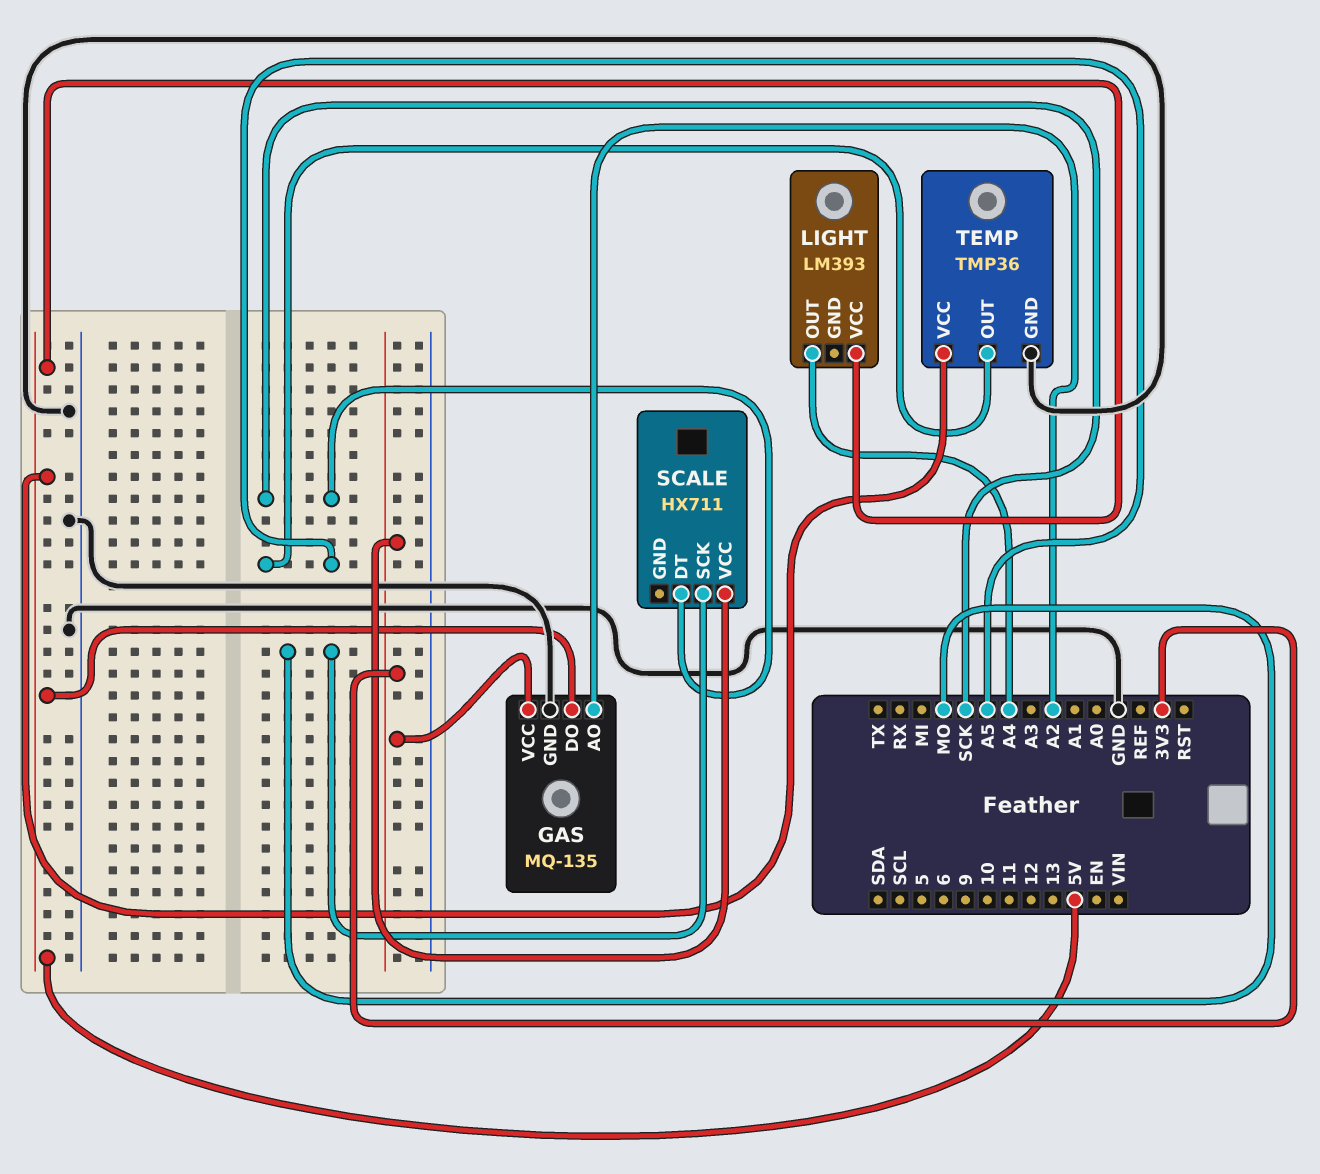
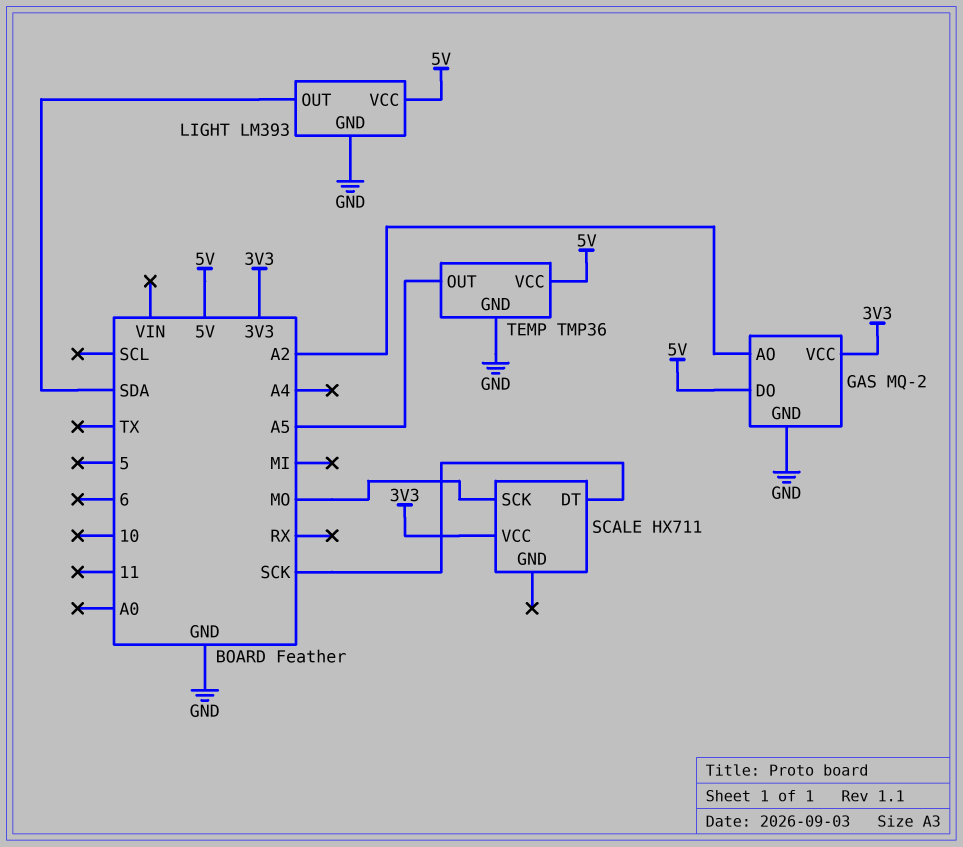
GAS: MQ-135 -> MQ-2
LIGHT pin GND: none -> GND
LIGHT pin OUT: A4 -> SDA

